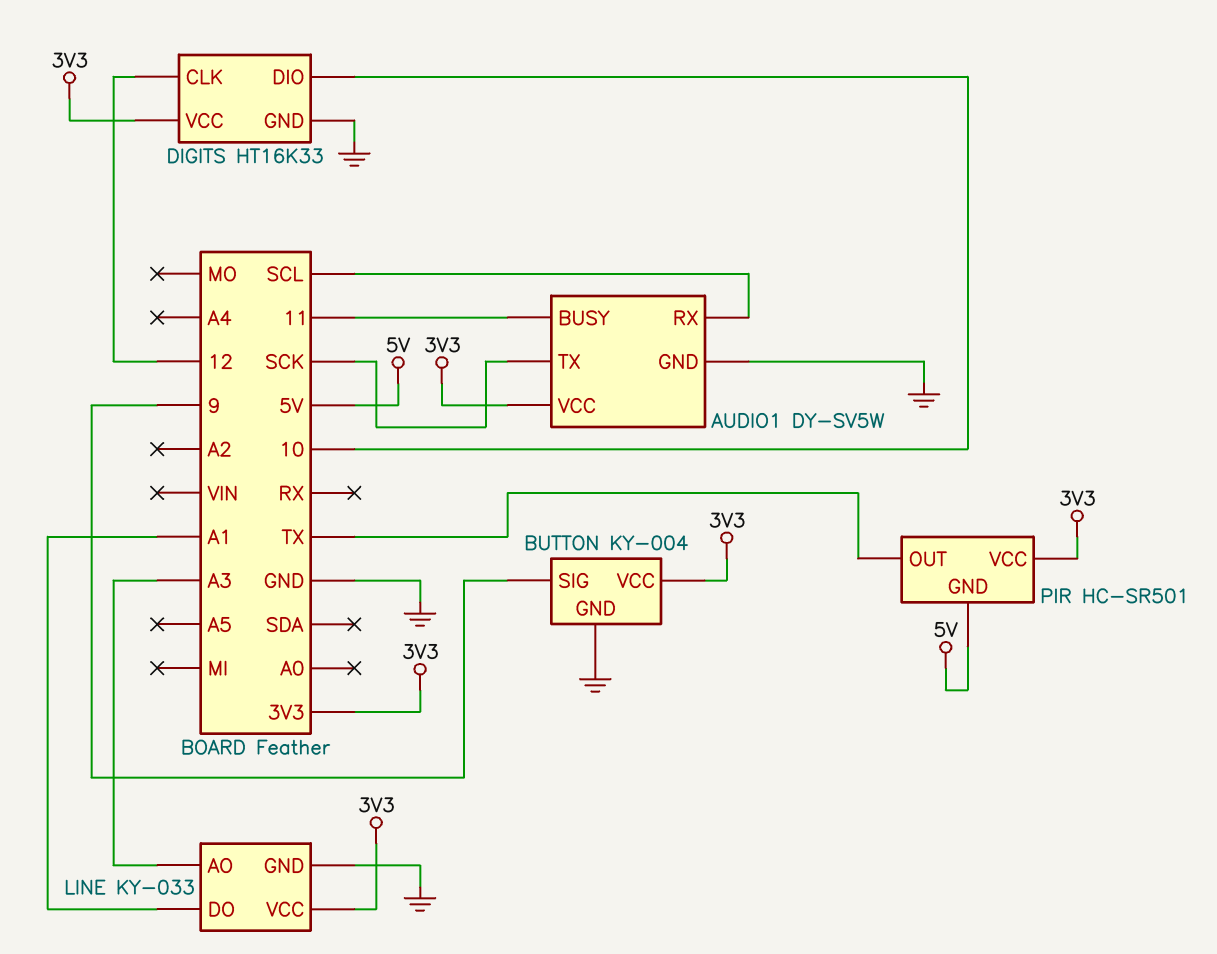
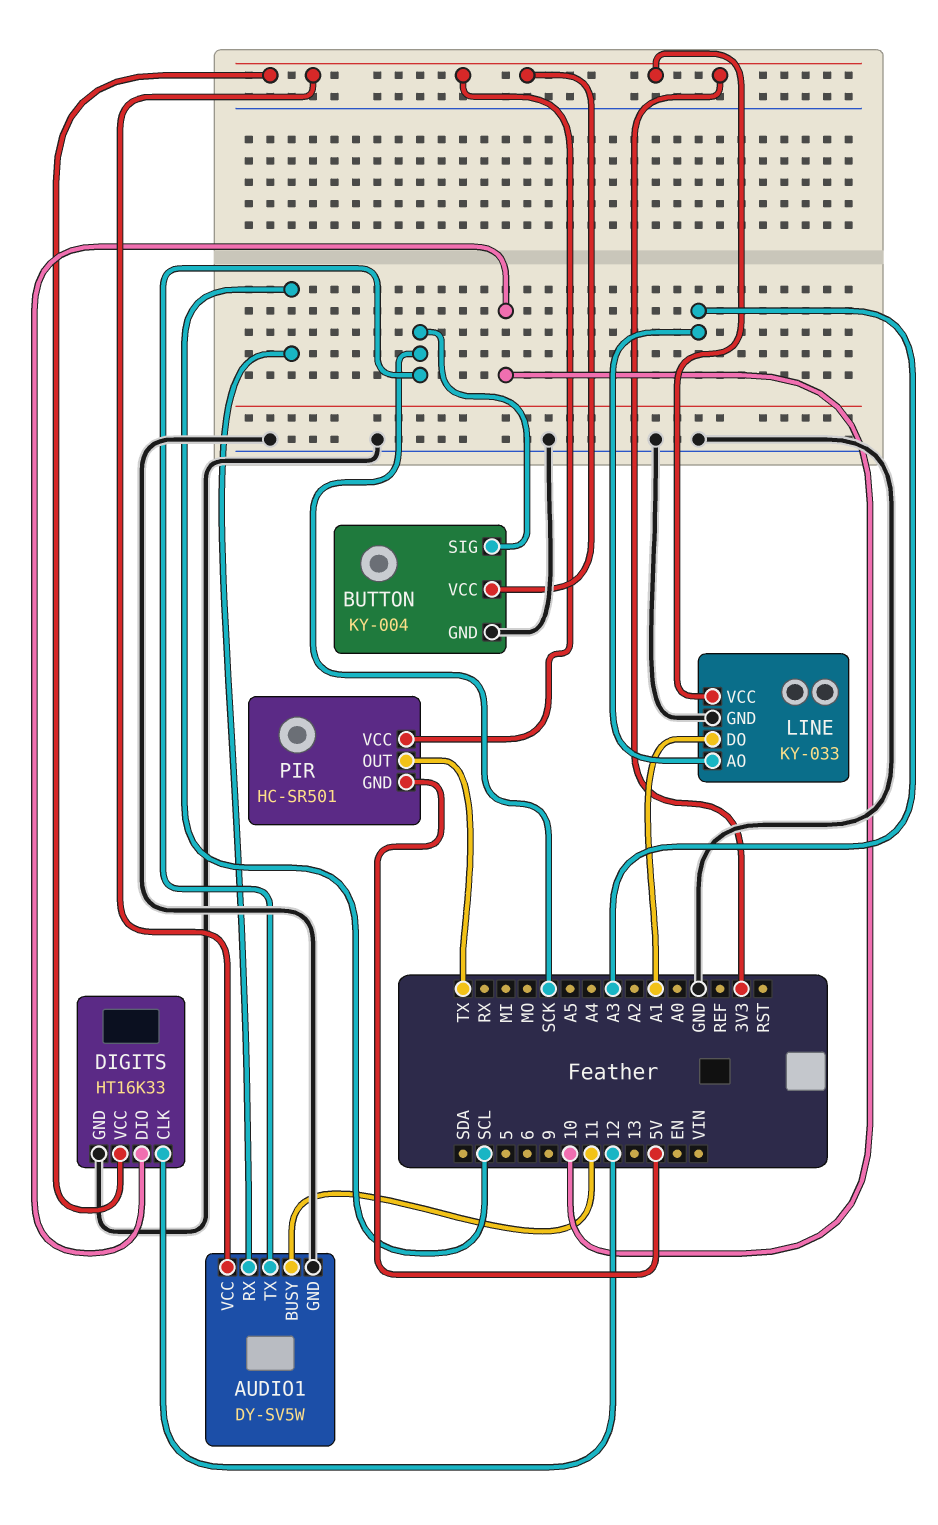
BUTTON pin SIG: 9 -> SCK

